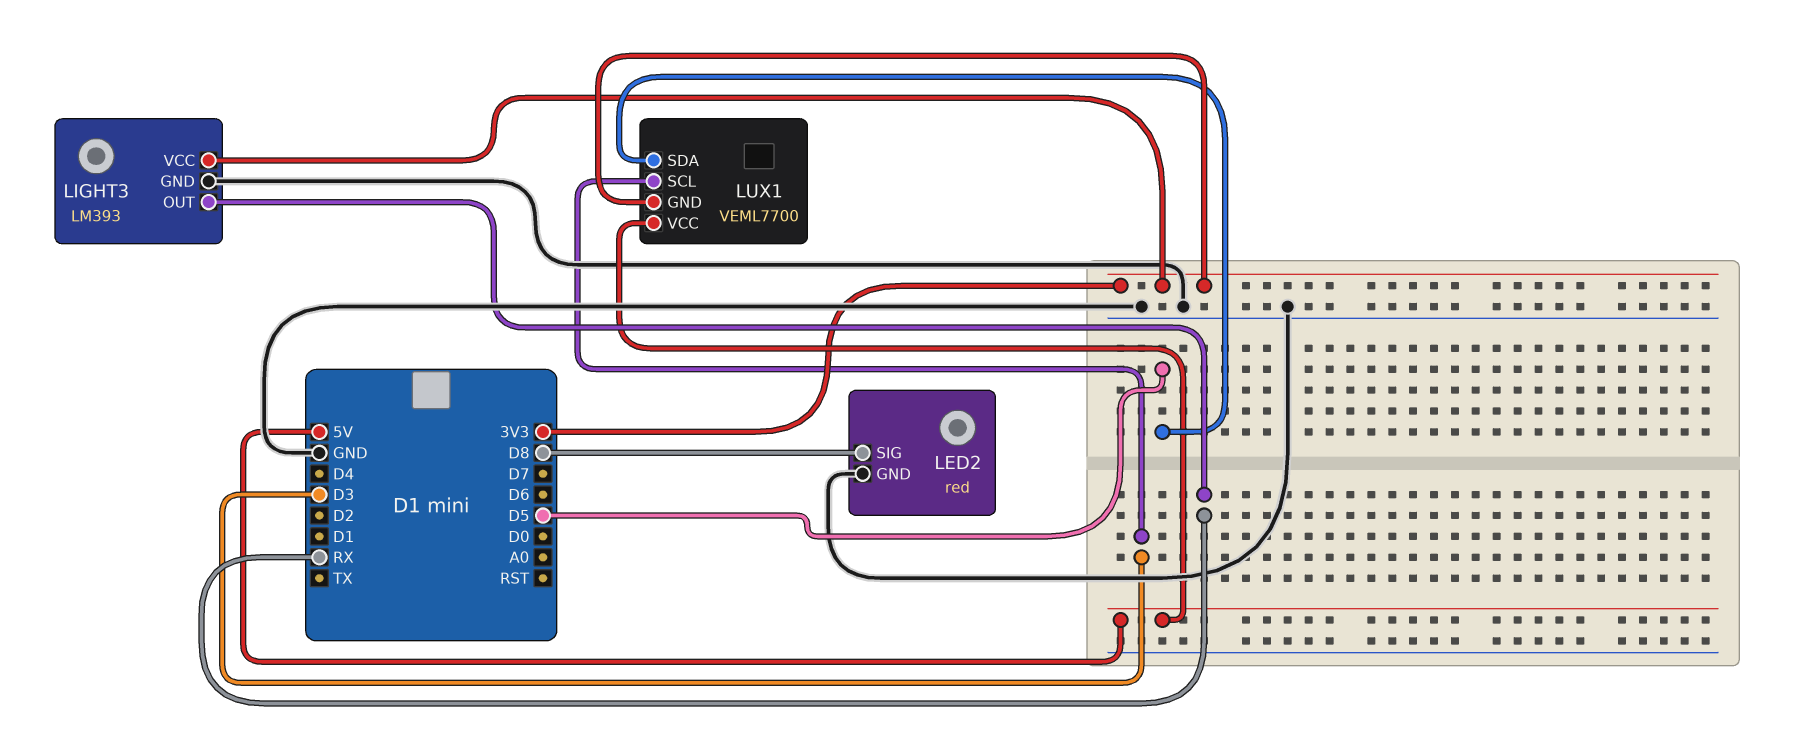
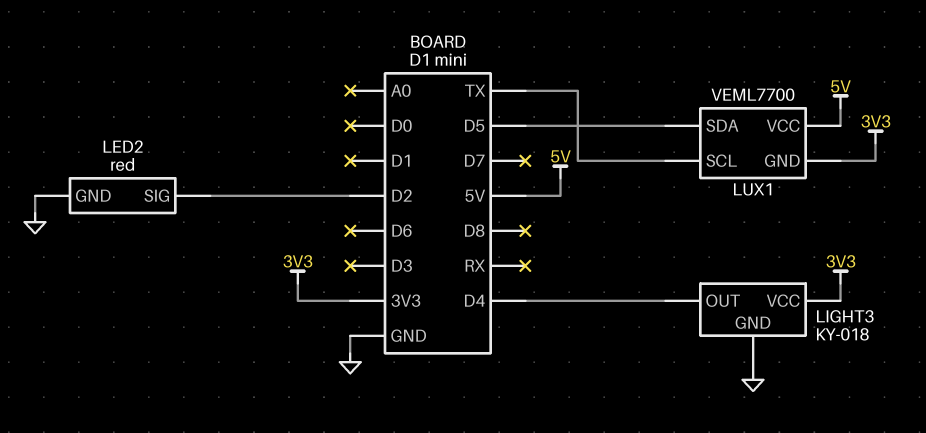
LED2 pin SIG: D8 -> D2
LIGHT3: LM393 -> KY-018
LIGHT3 pin OUT: RX -> D4
LUX1 pin SCL: D3 -> TX

